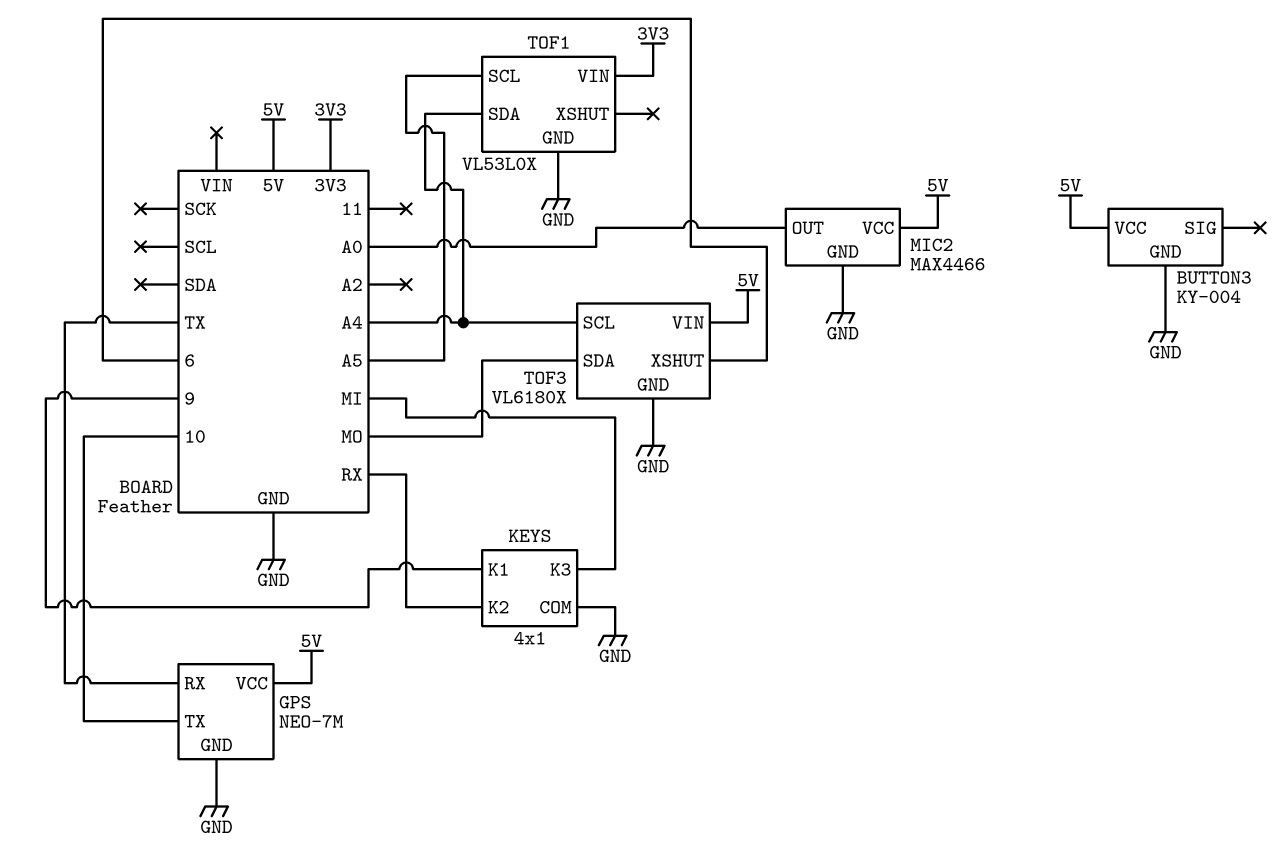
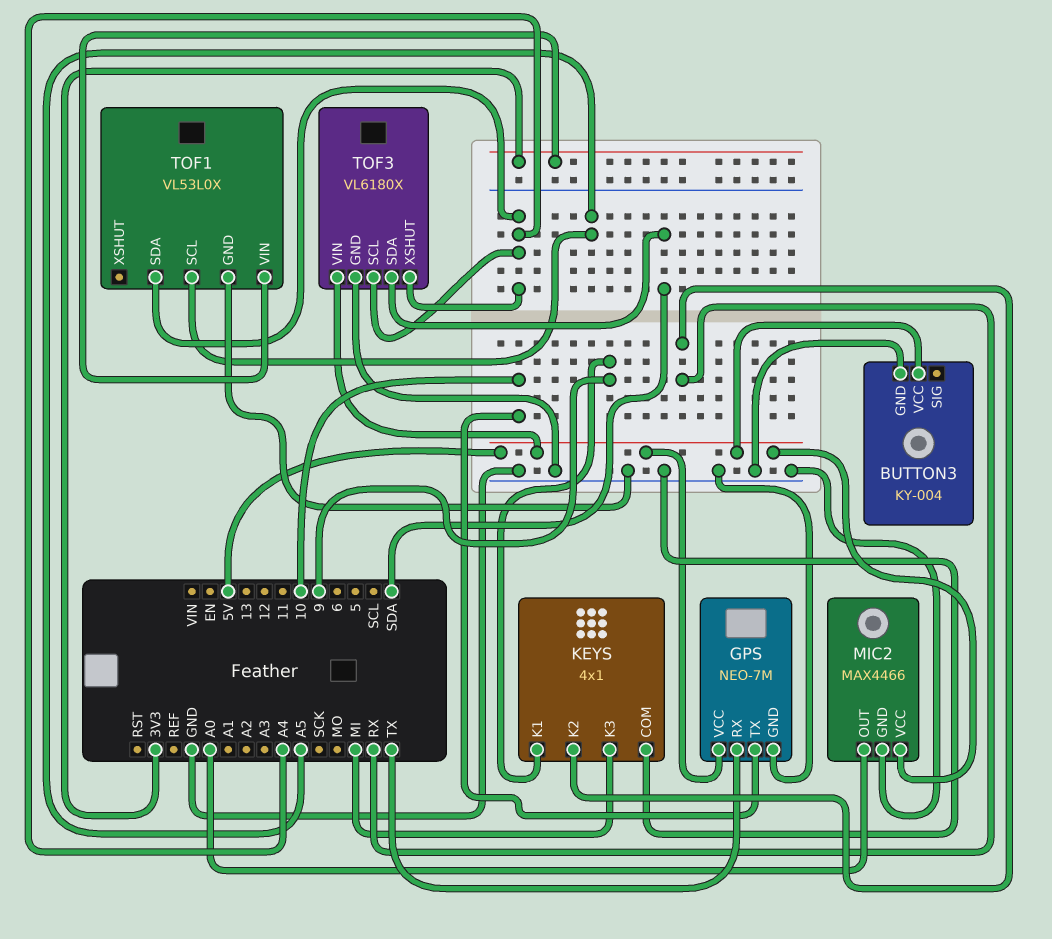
TOF3 pin SDA: MO -> SDA
TOF3 pin XSHUT: 6 -> A4

